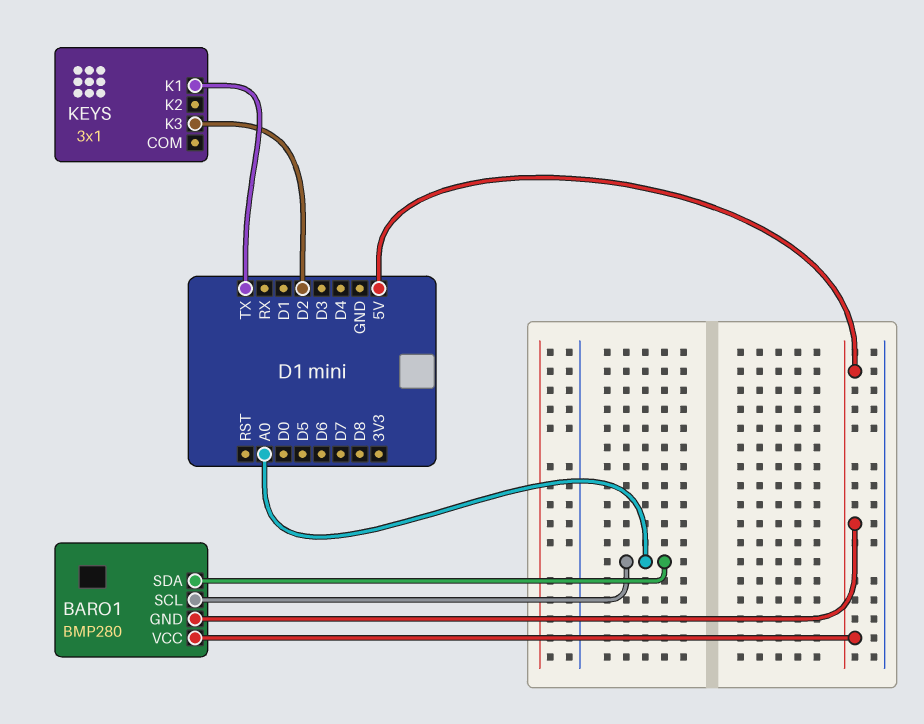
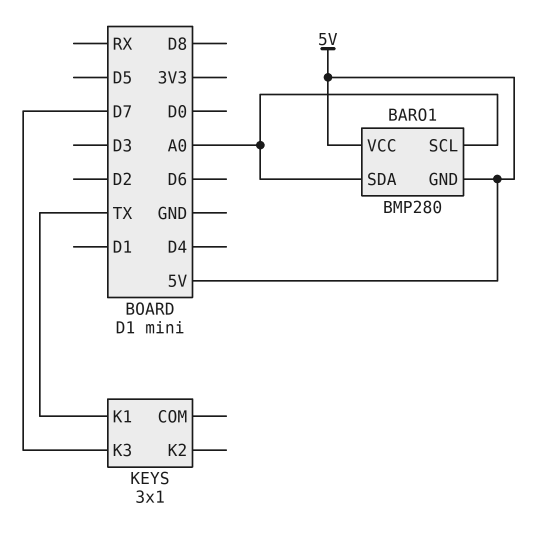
KEYS pin K3: D2 -> D7

